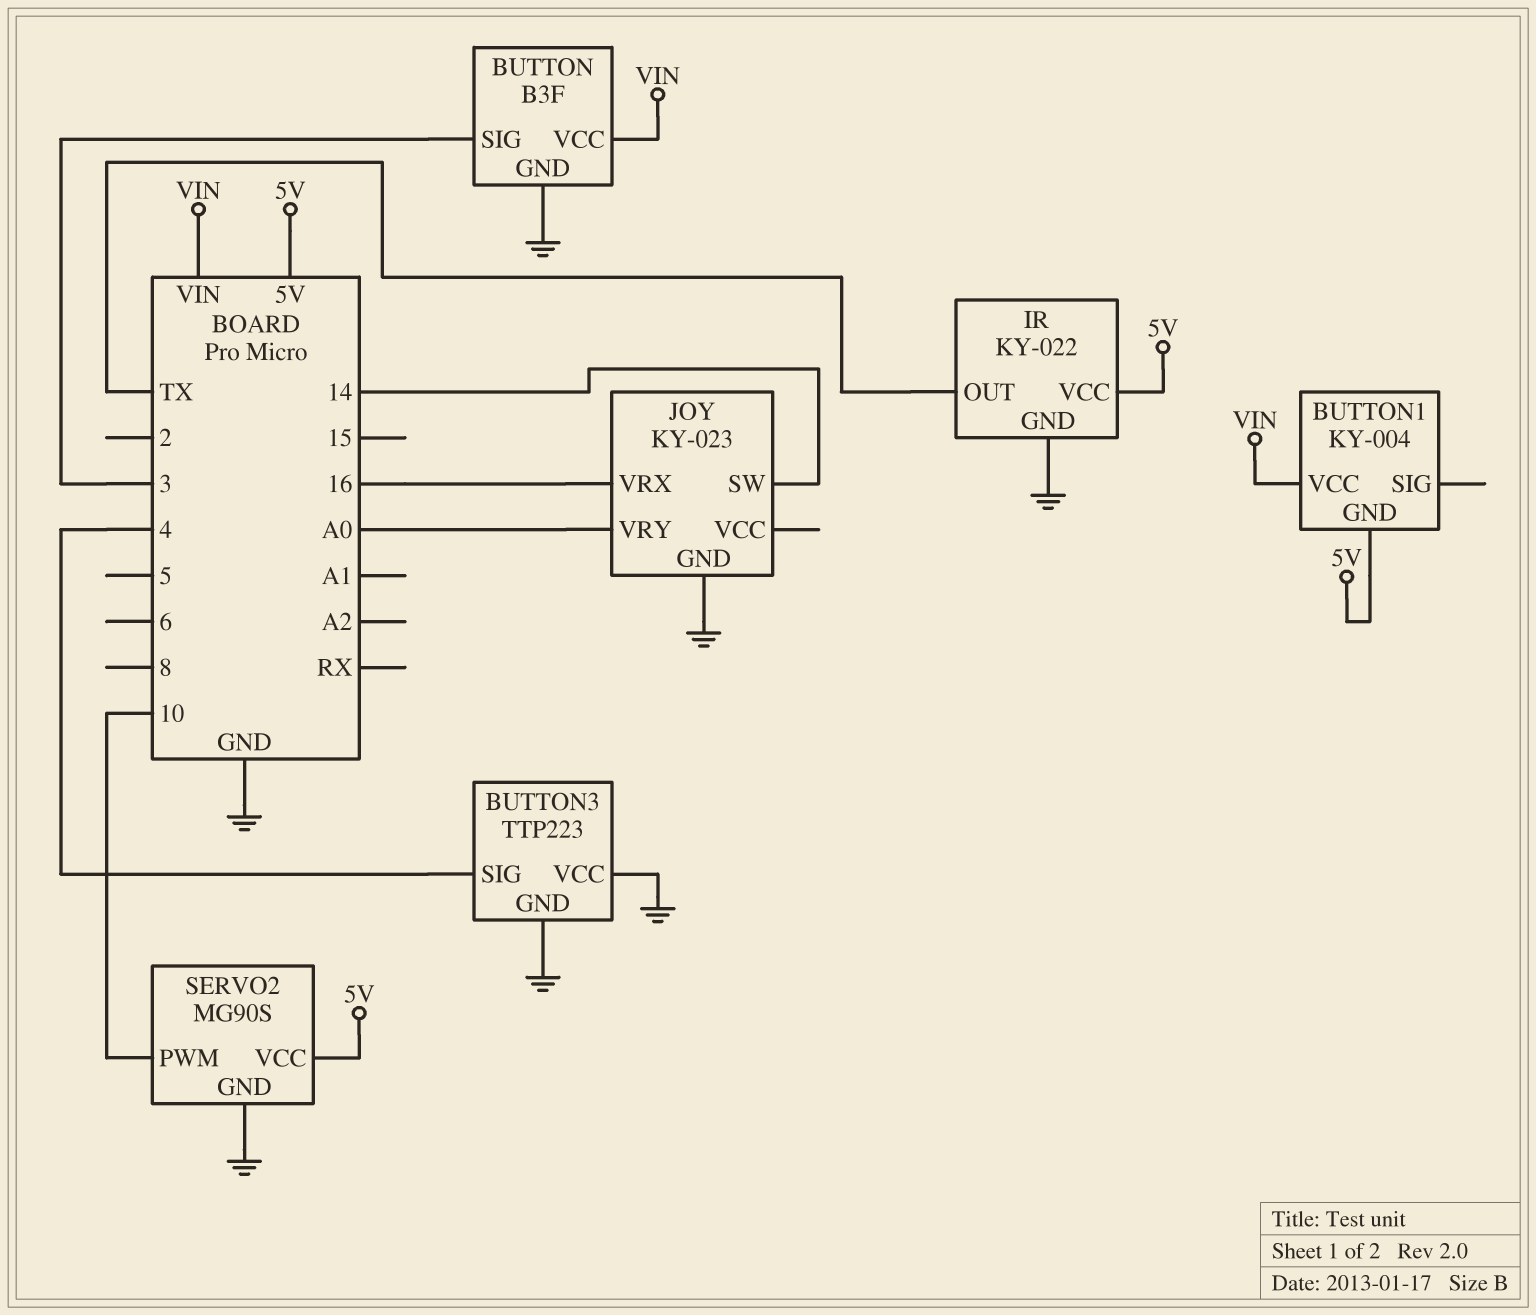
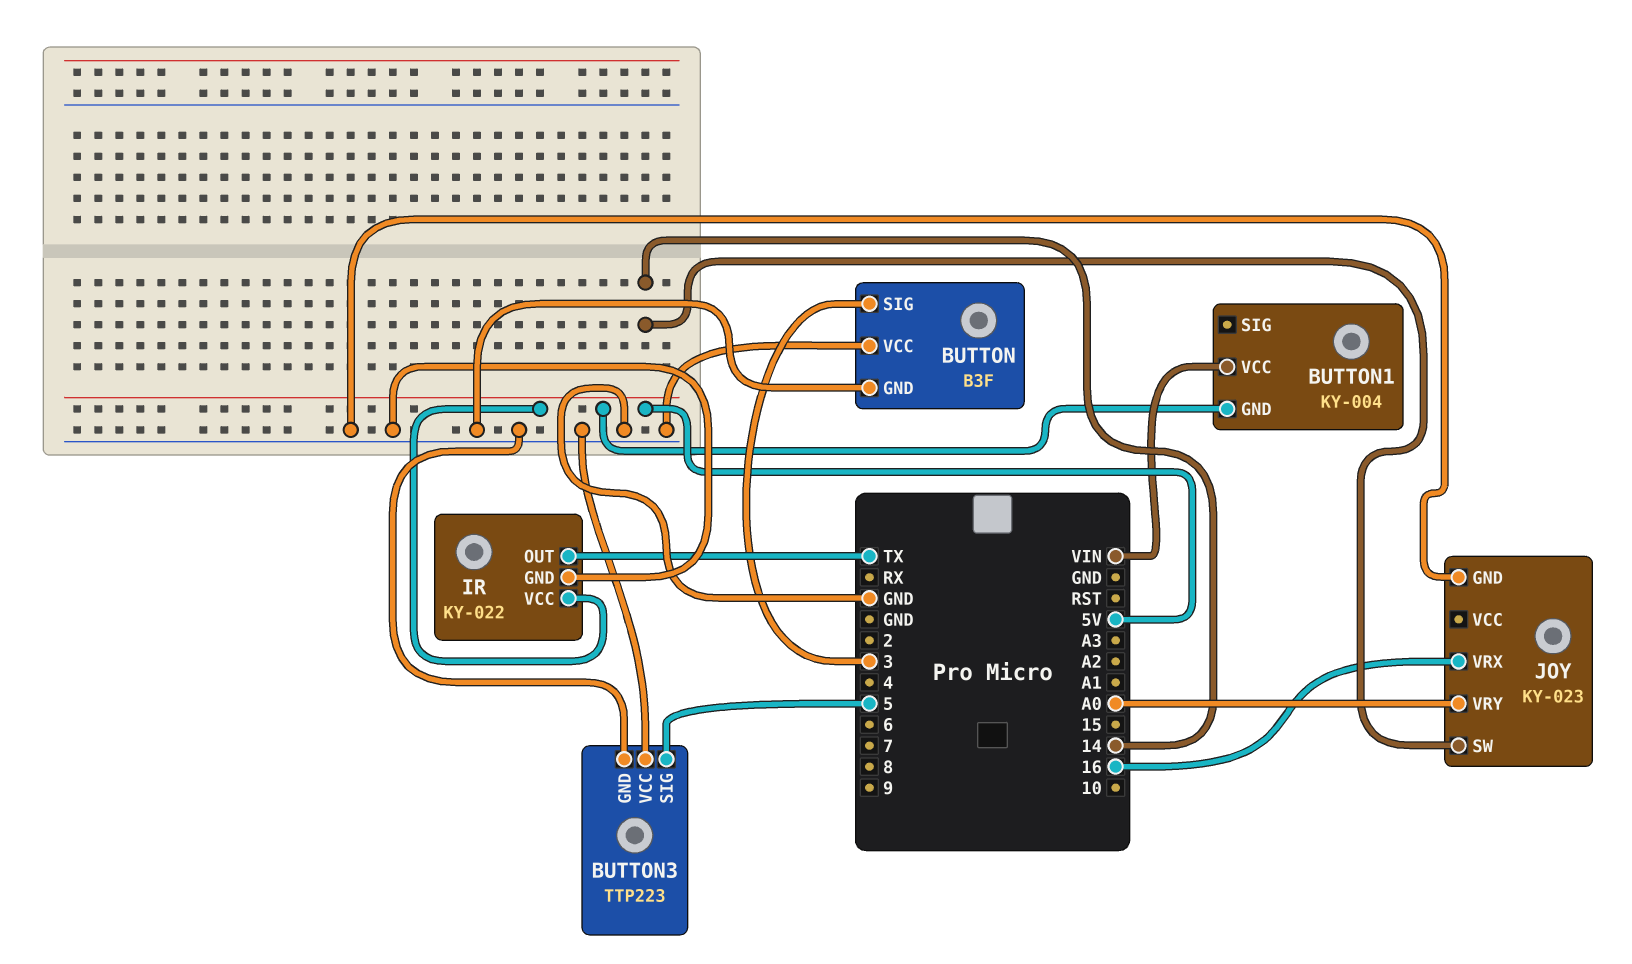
BUTTON pin VCC: VIN -> GND
BUTTON3 pin SIG: 4 -> 5
SERVO2: MG90S -> none
SERVO2 pin GND: GND -> none
SERVO2 pin PWM: 10 -> none
SERVO2 pin VCC: 5V -> none

